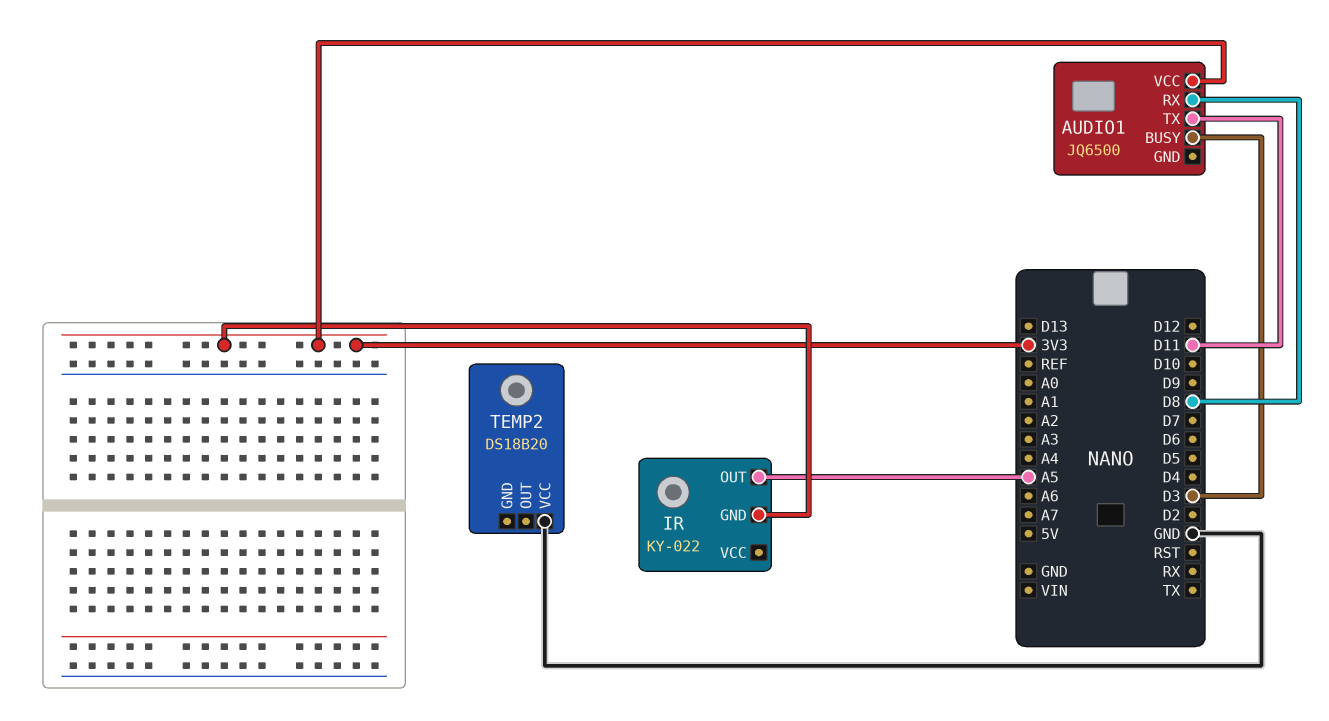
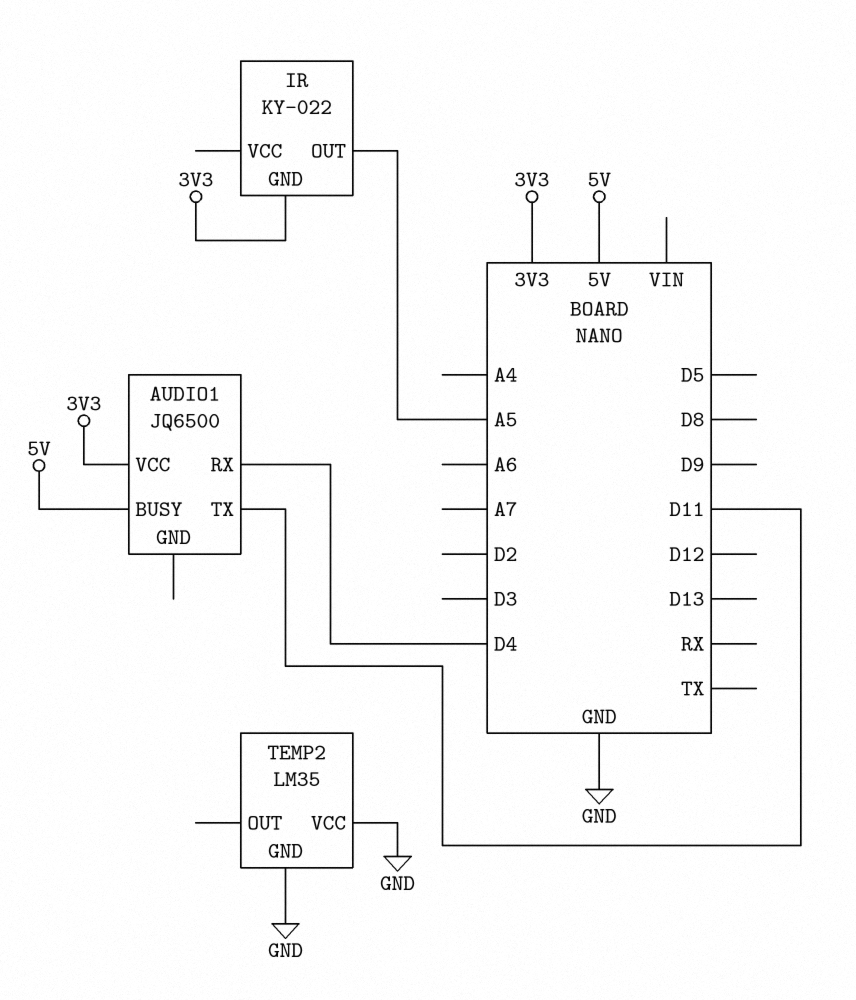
AUDIO1 pin BUSY: D3 -> 5V
AUDIO1 pin RX: D8 -> D4
TEMP2: DS18B20 -> LM35
TEMP2 pin GND: none -> GND

